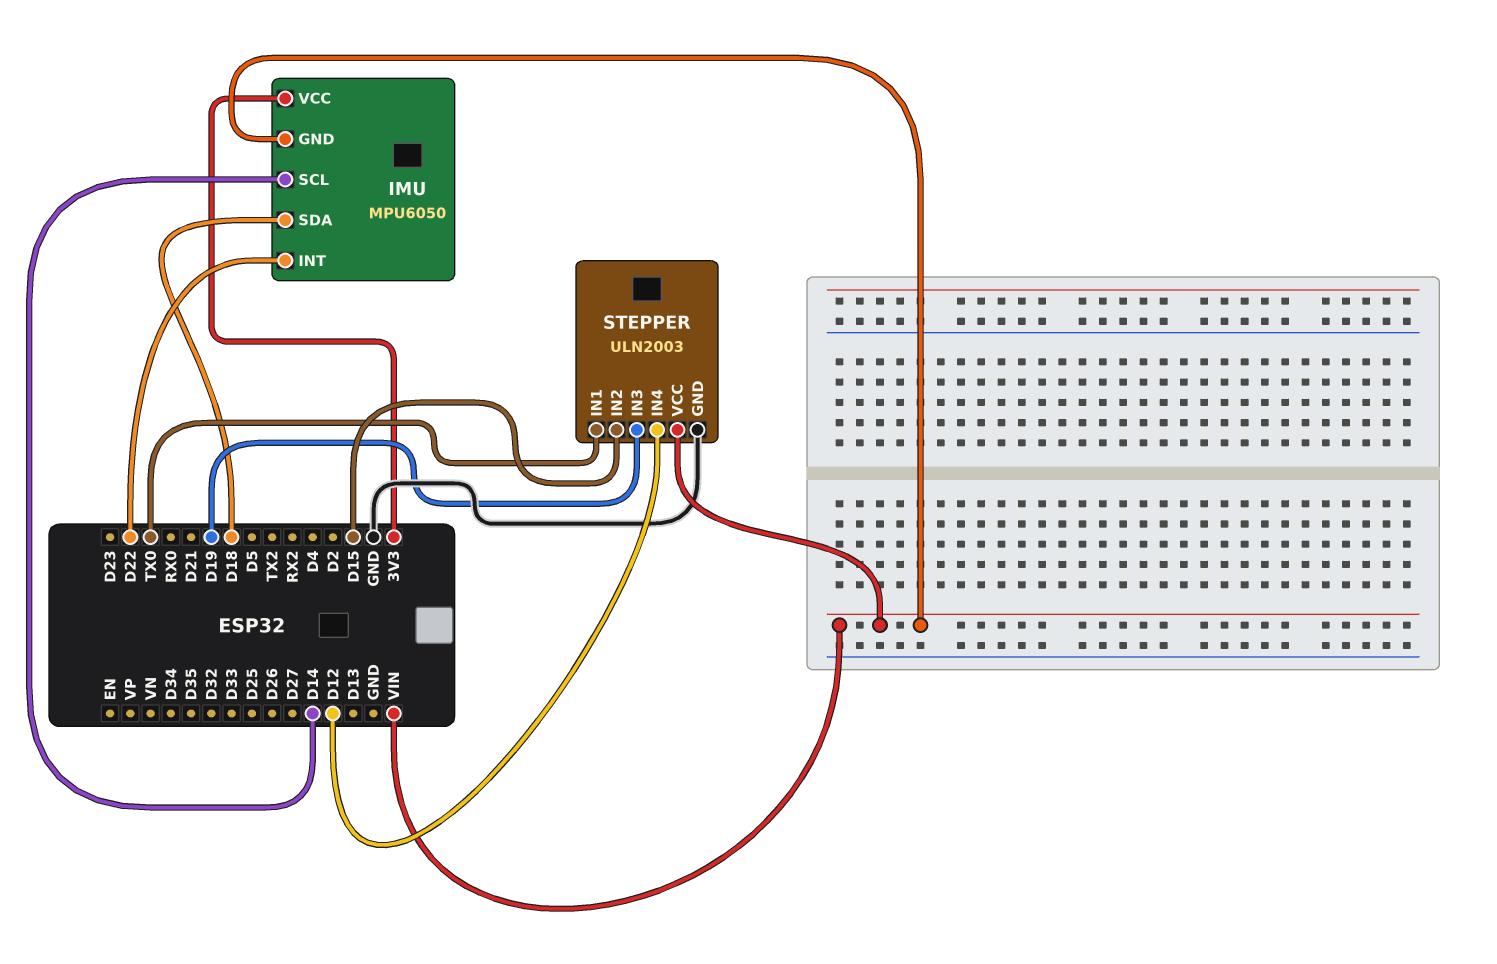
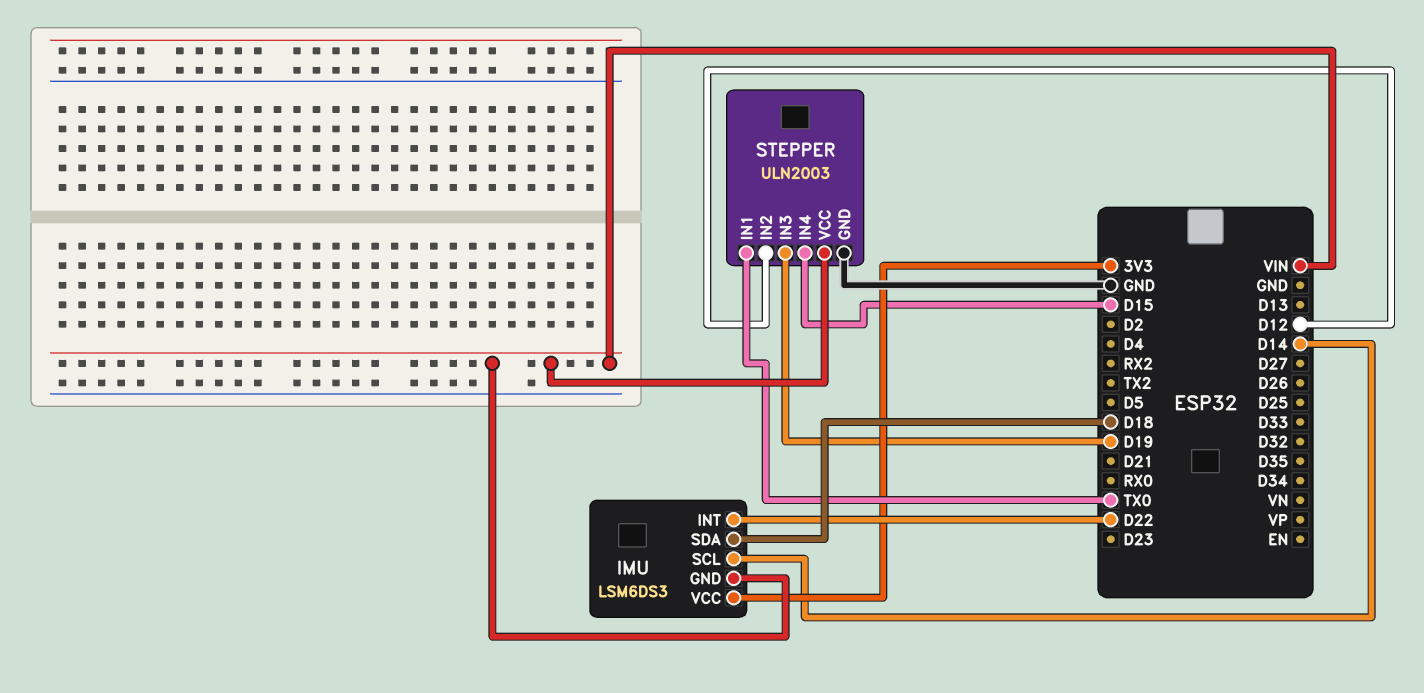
IMU: MPU6050 -> LSM6DS3
STEPPER pin IN2: D15 -> D12
STEPPER pin IN4: D12 -> D15

